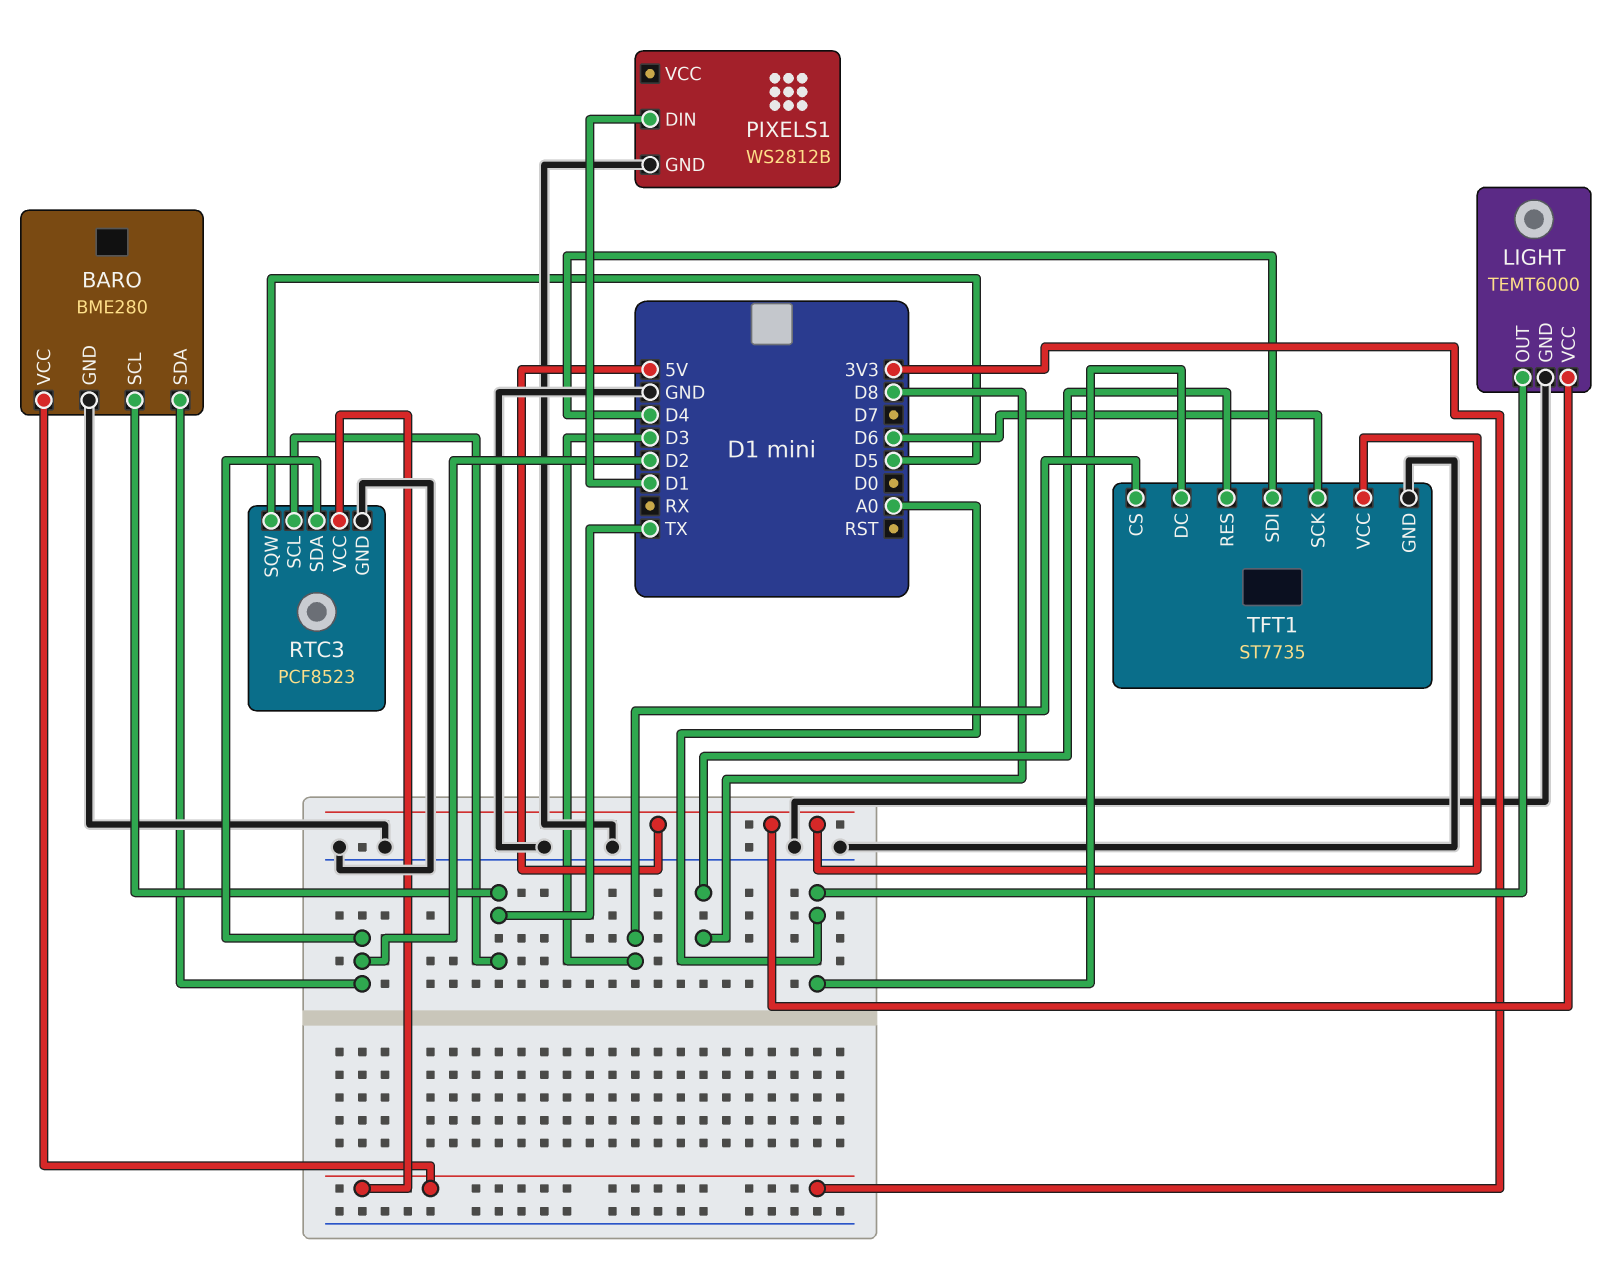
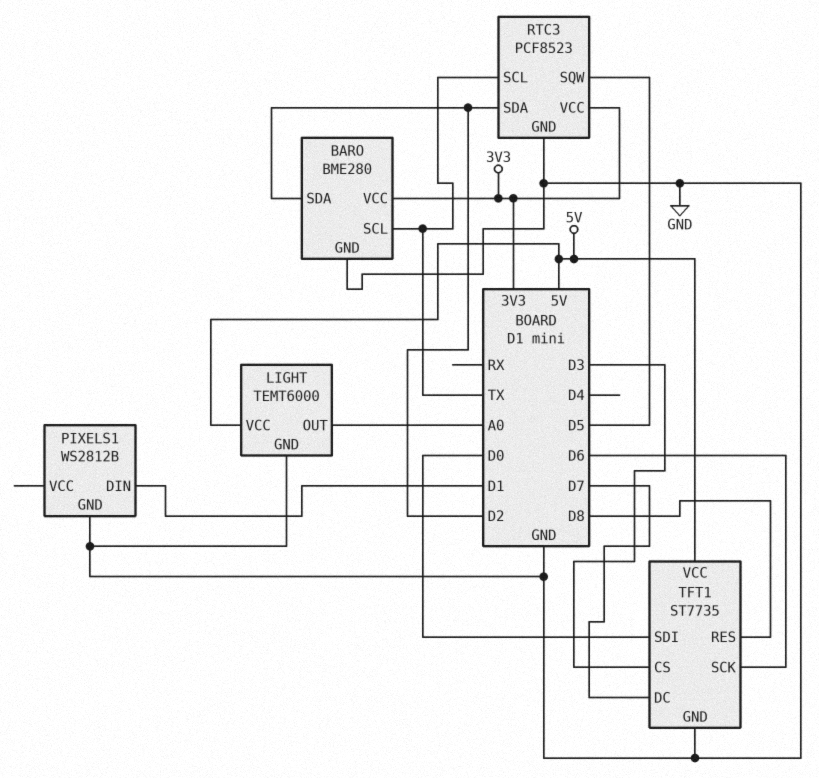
TFT1 pin DC: A0 -> D7
TFT1 pin SDI: D4 -> D0

